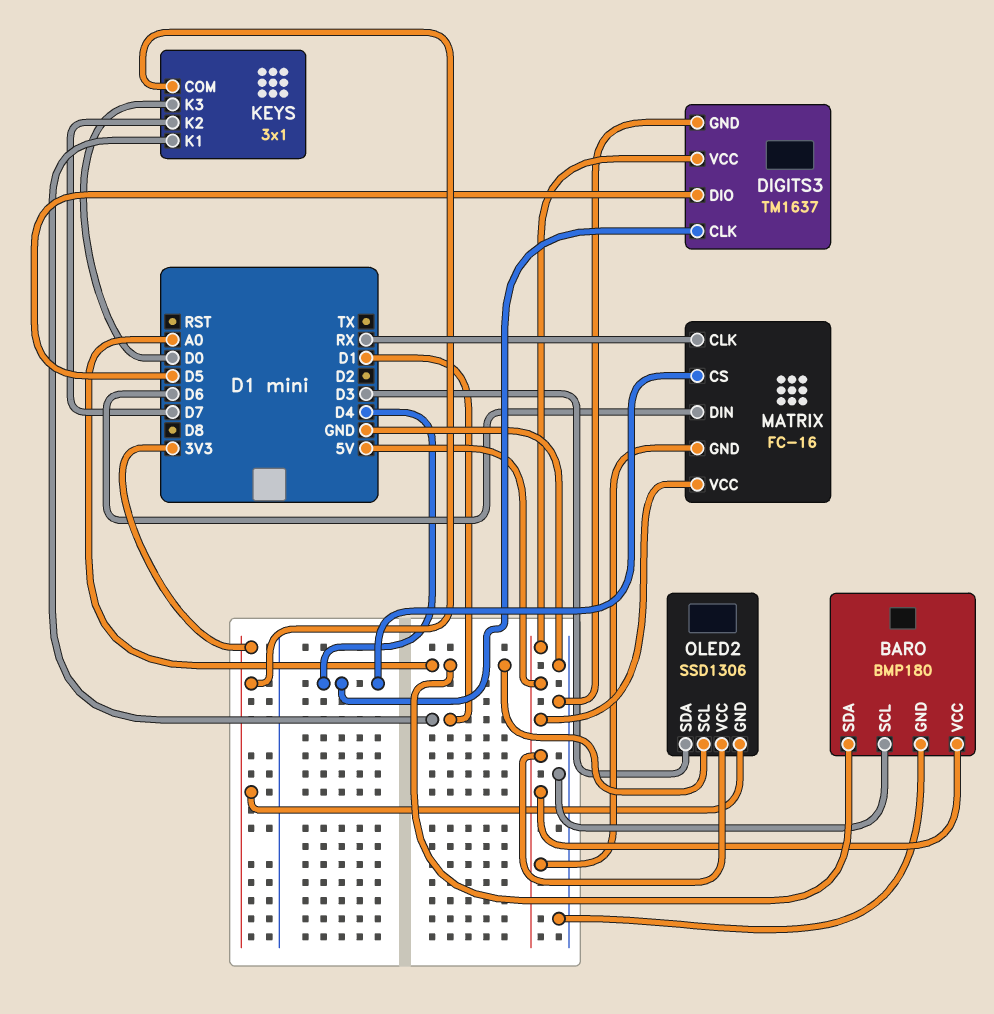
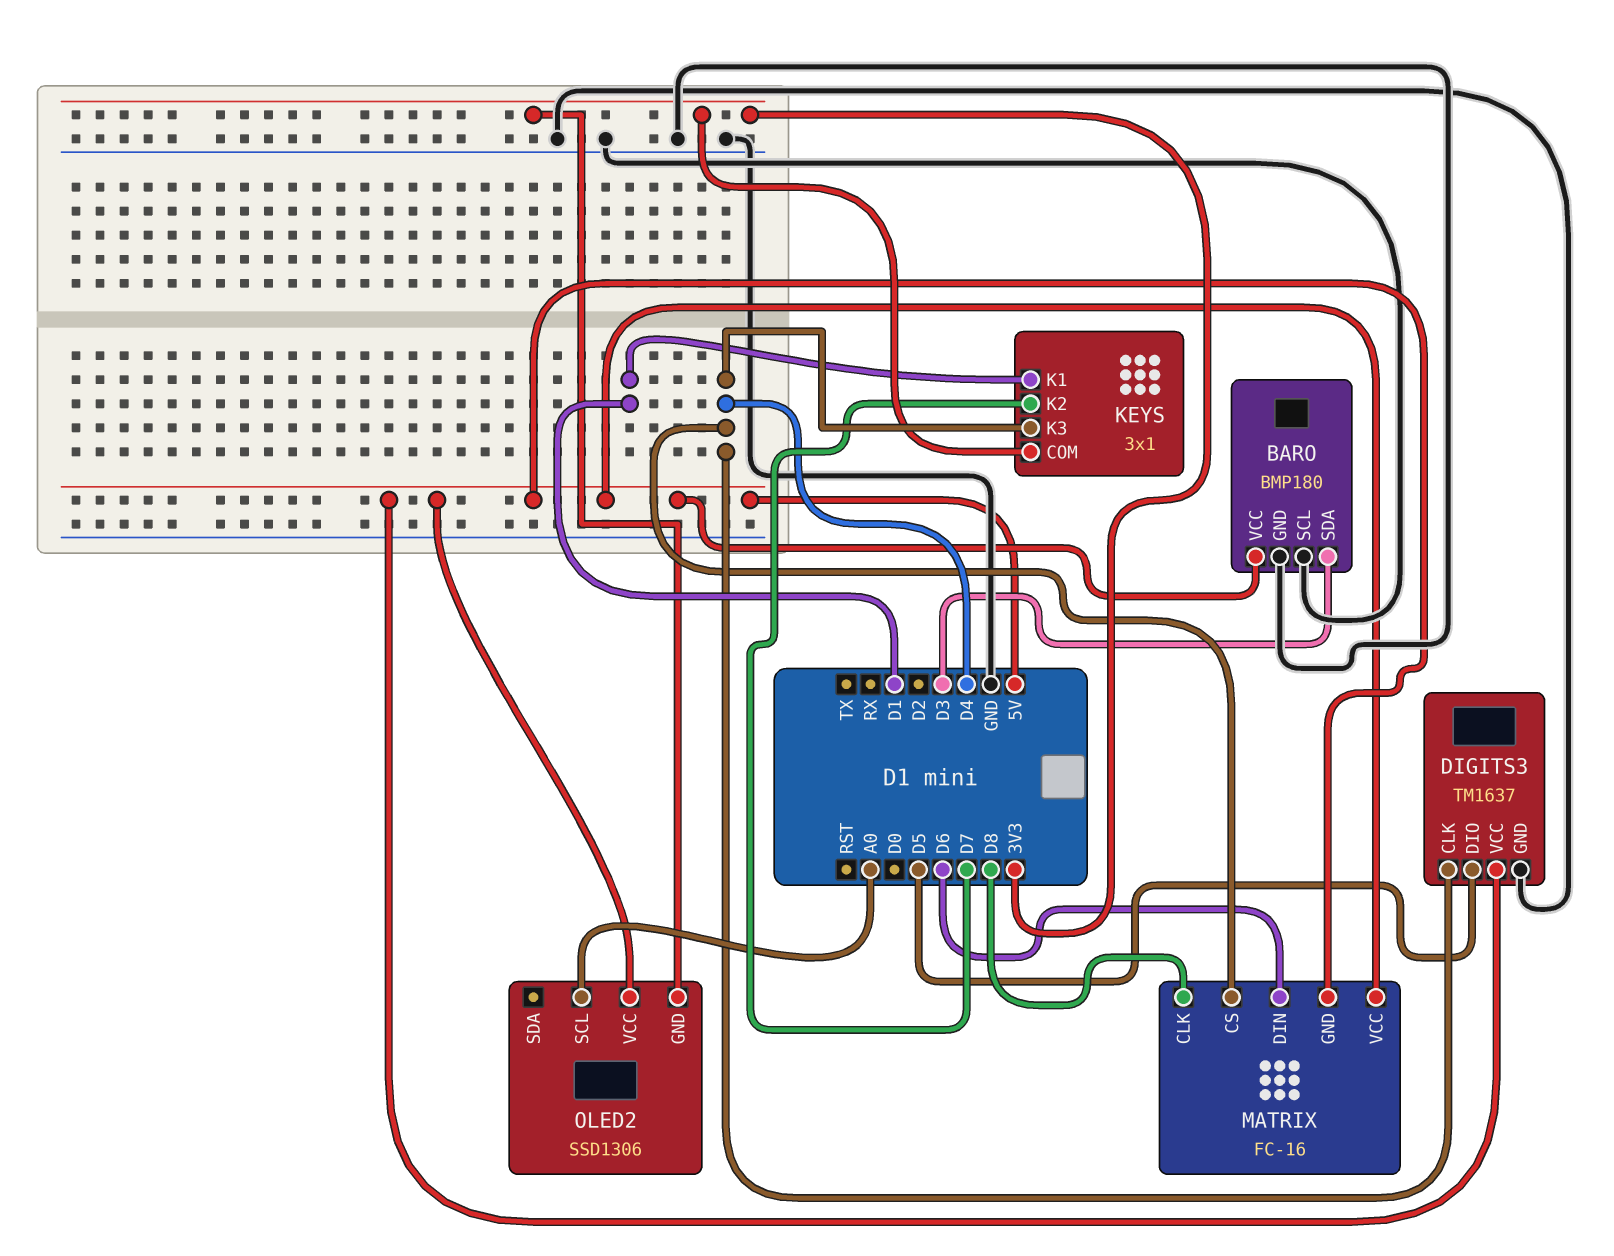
BARO pin SDA: A0 -> D3
KEYS pin K3: D0 -> D4
MATRIX pin CLK: RX -> D8
OLED2 pin SDA: D3 -> none

